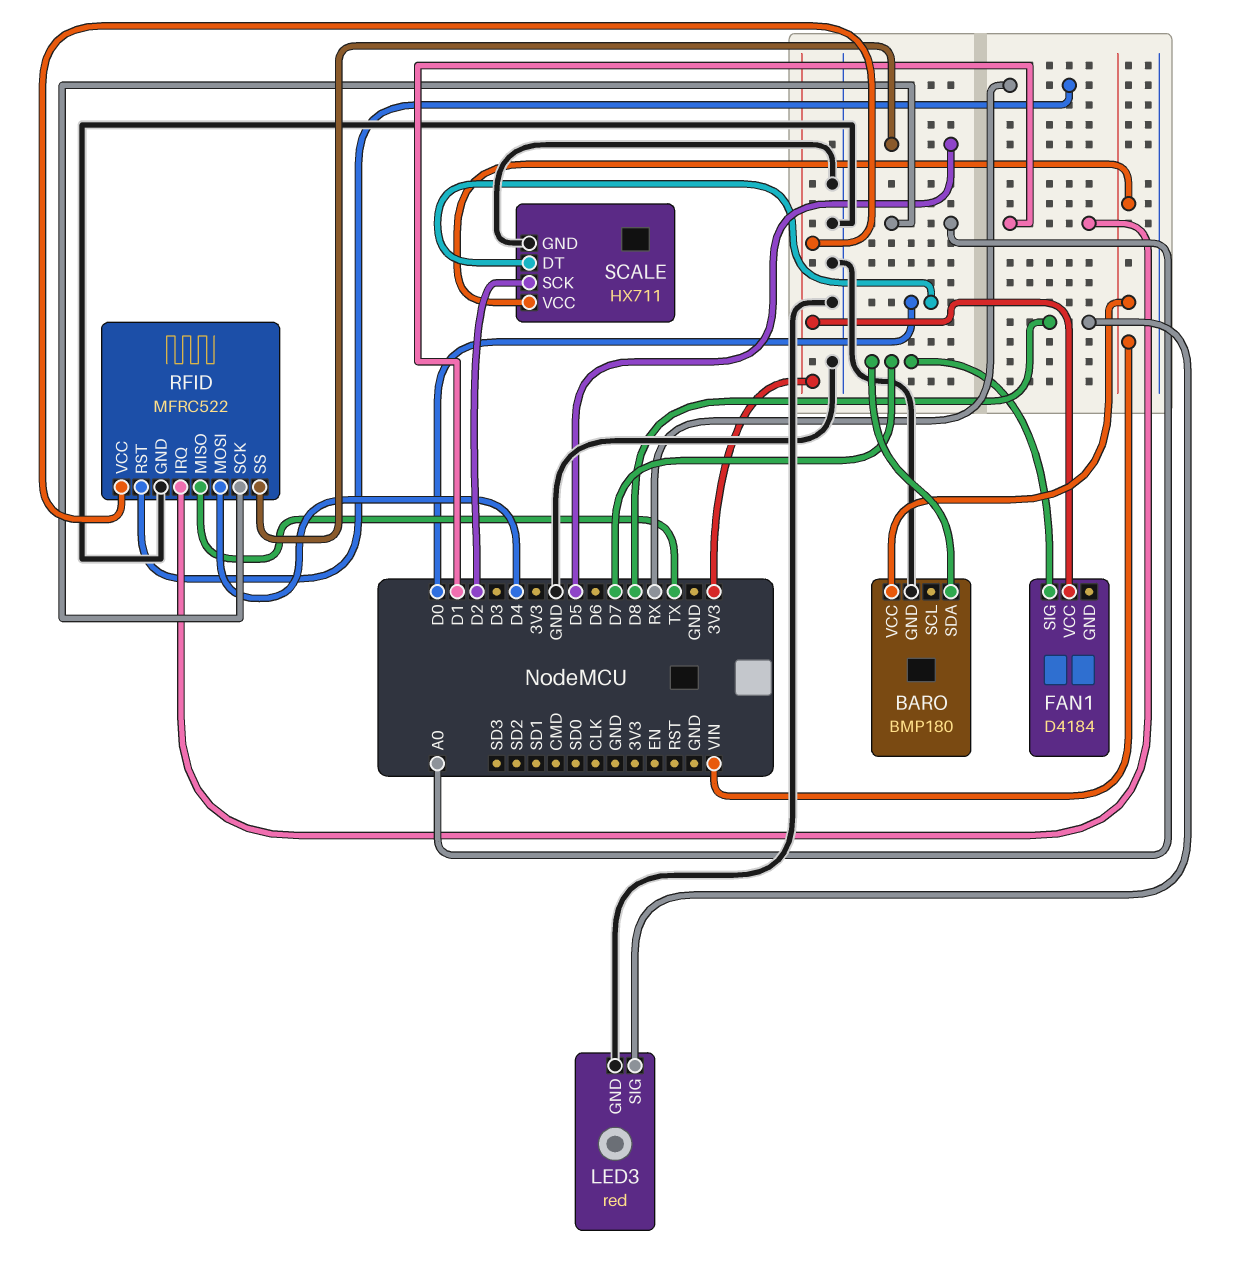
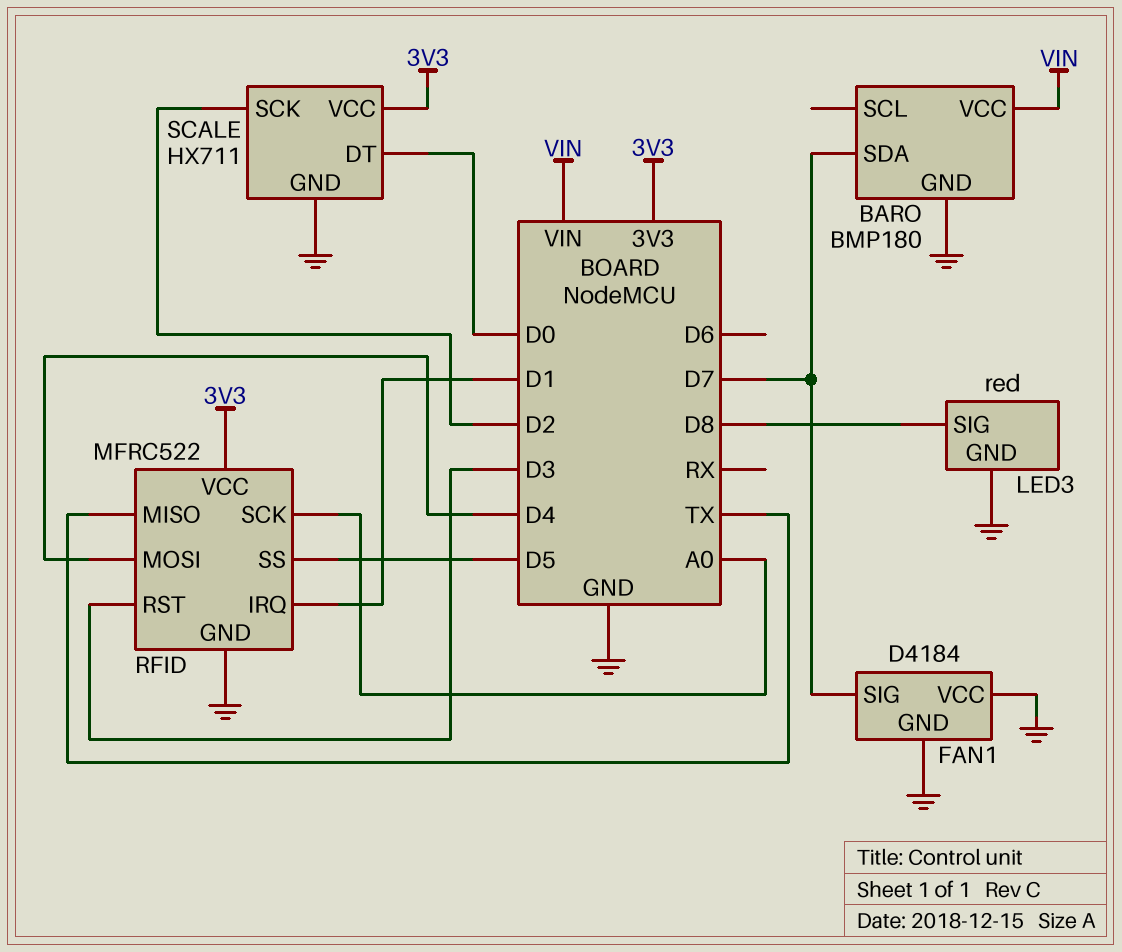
FAN1 pin GND: none -> GND
FAN1 pin VCC: 3V3 -> GND
RFID pin RST: RX -> D3
SCALE pin VCC: VIN -> 3V3

